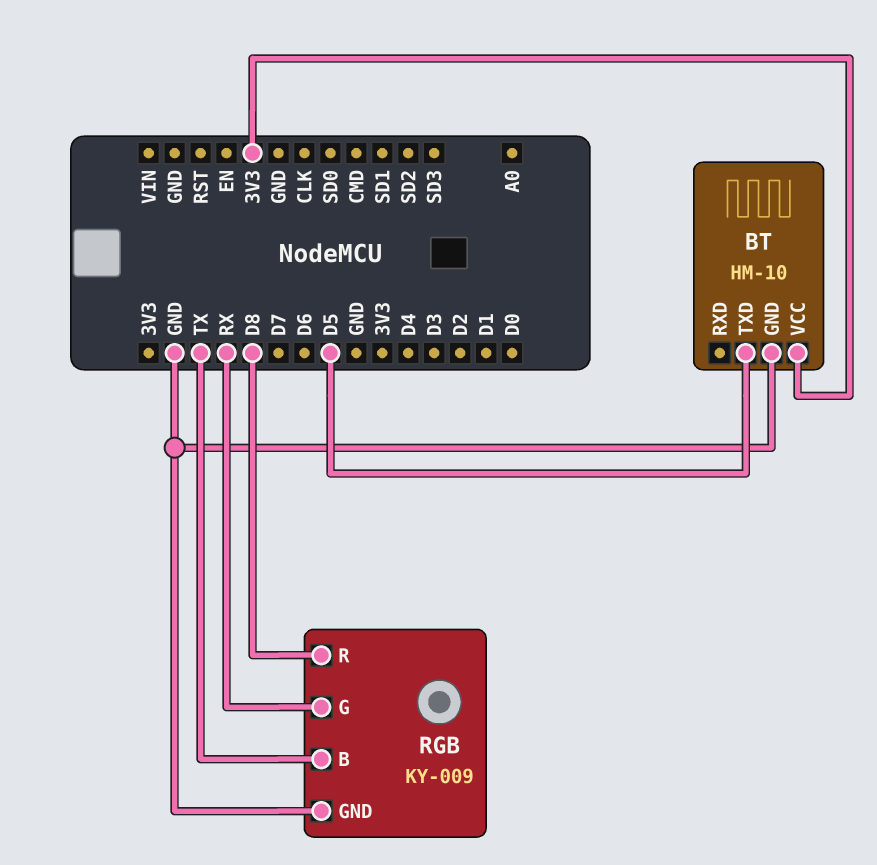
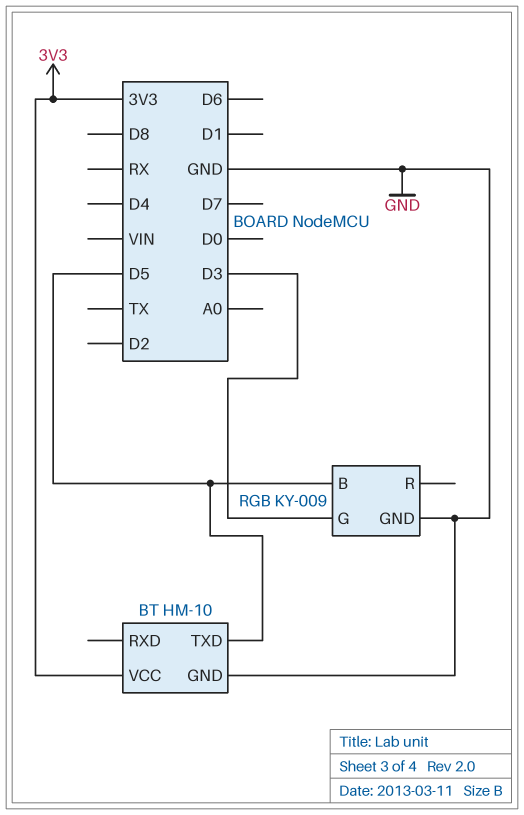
RGB pin B: TX -> D5
RGB pin G: RX -> D3
RGB pin R: D8 -> none

